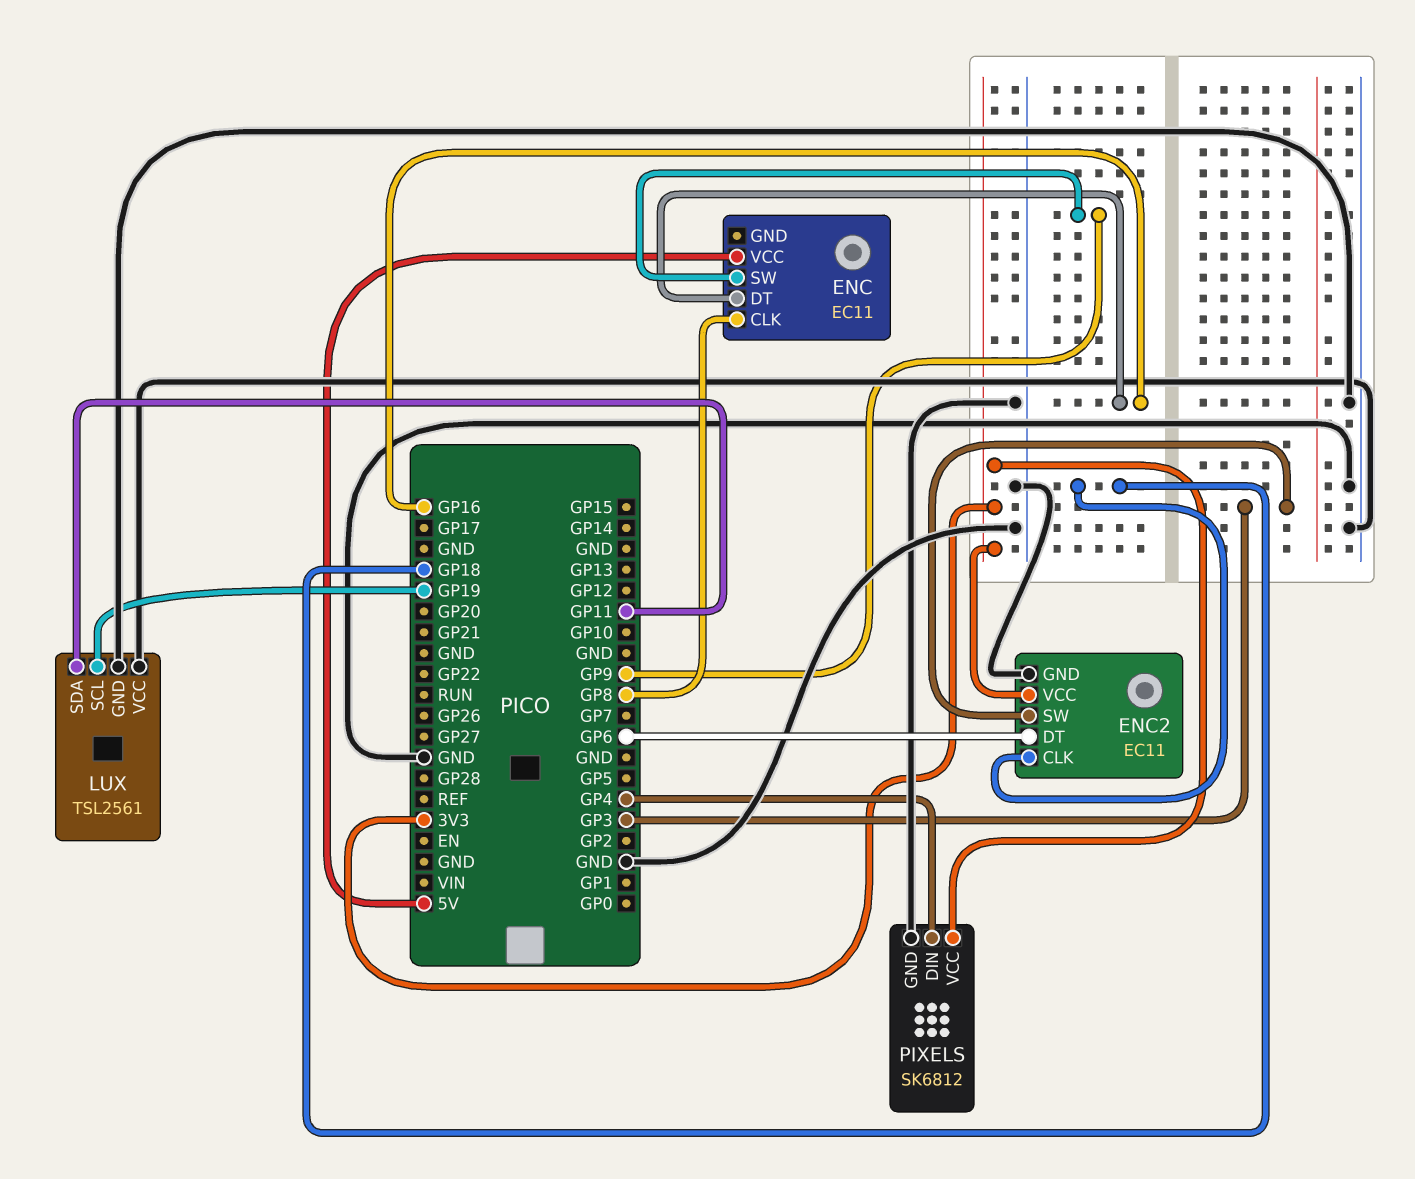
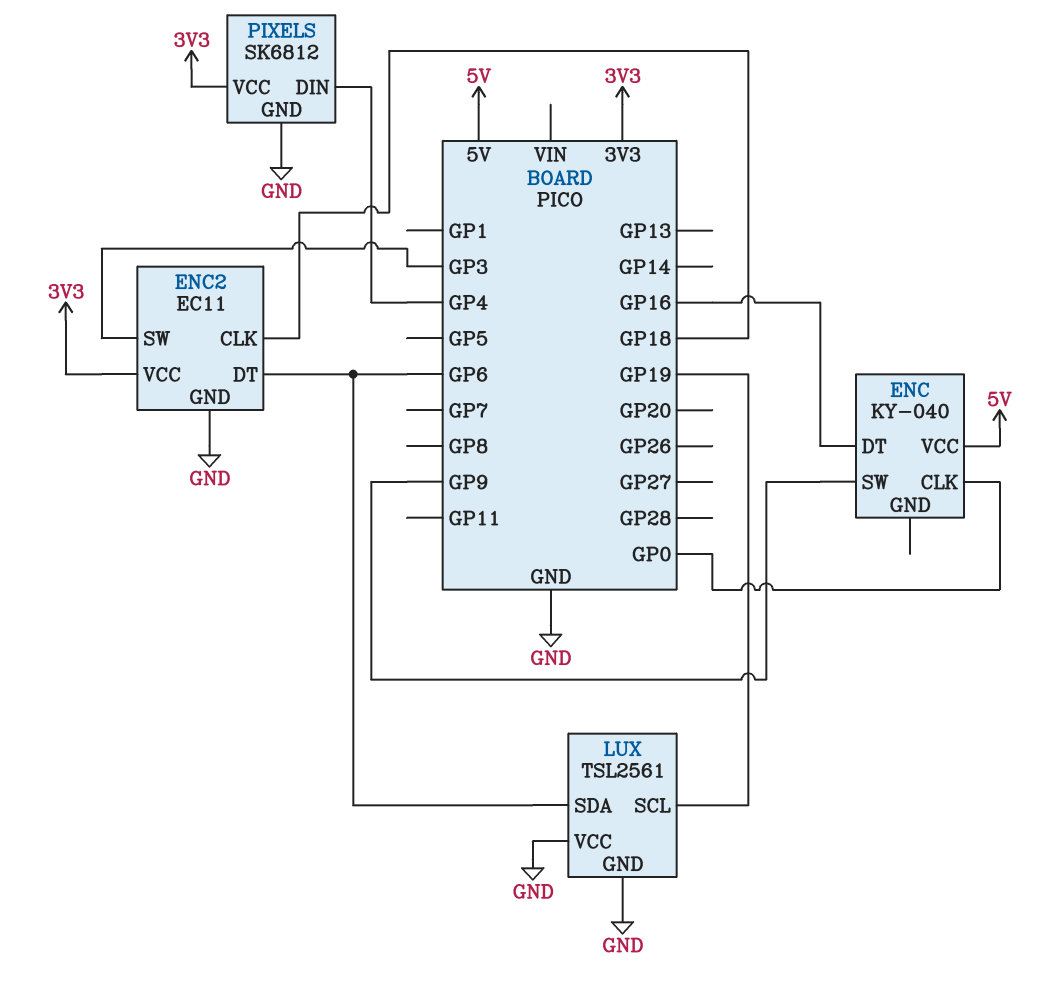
ENC: EC11 -> KY-040
ENC pin CLK: GP8 -> GP0
LUX pin SDA: GP11 -> GP6

